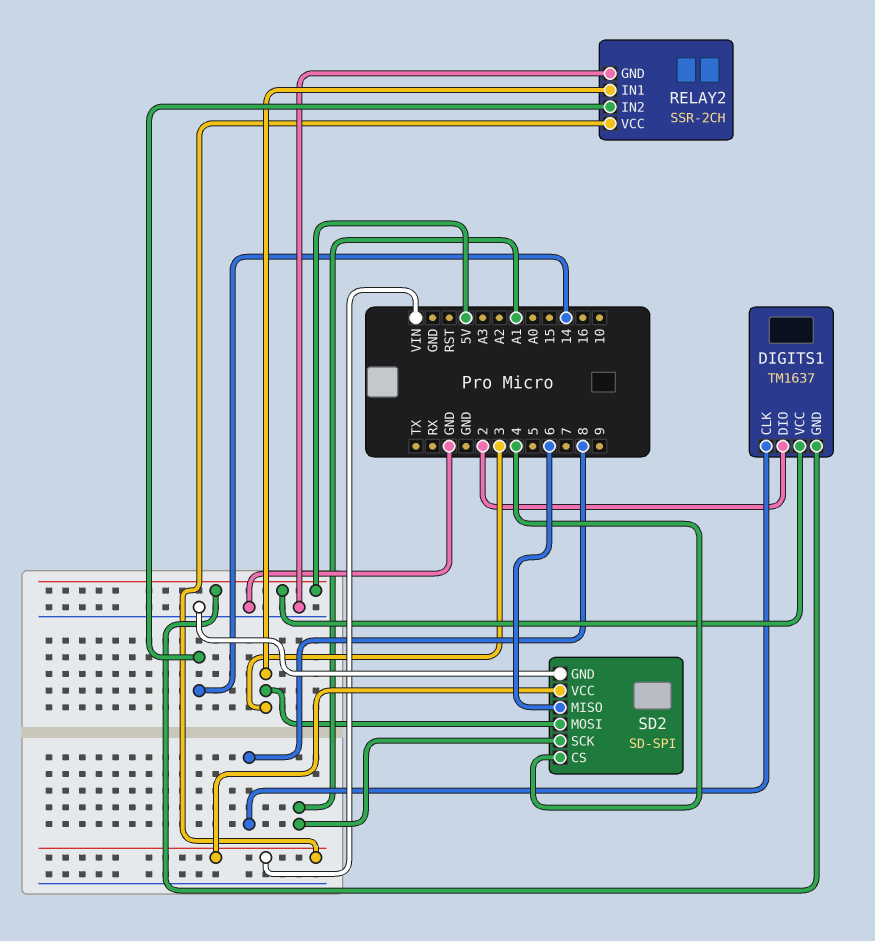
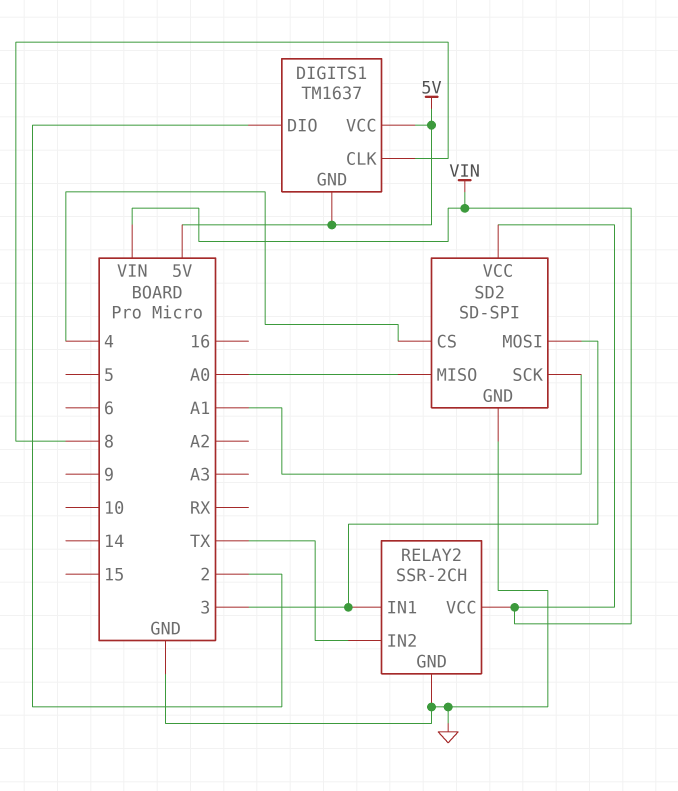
RELAY2 pin IN2: 14 -> TX
SD2 pin MISO: 6 -> A0

